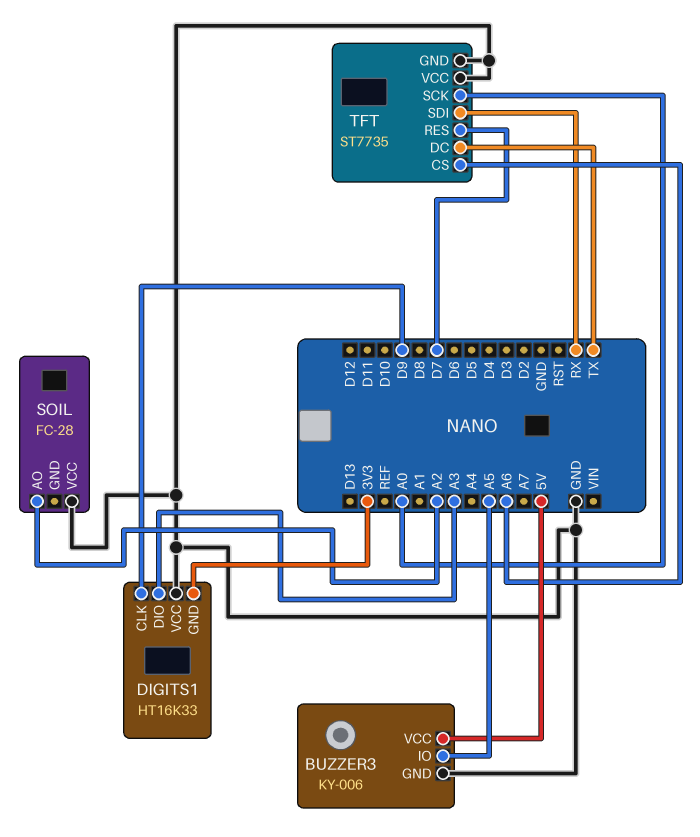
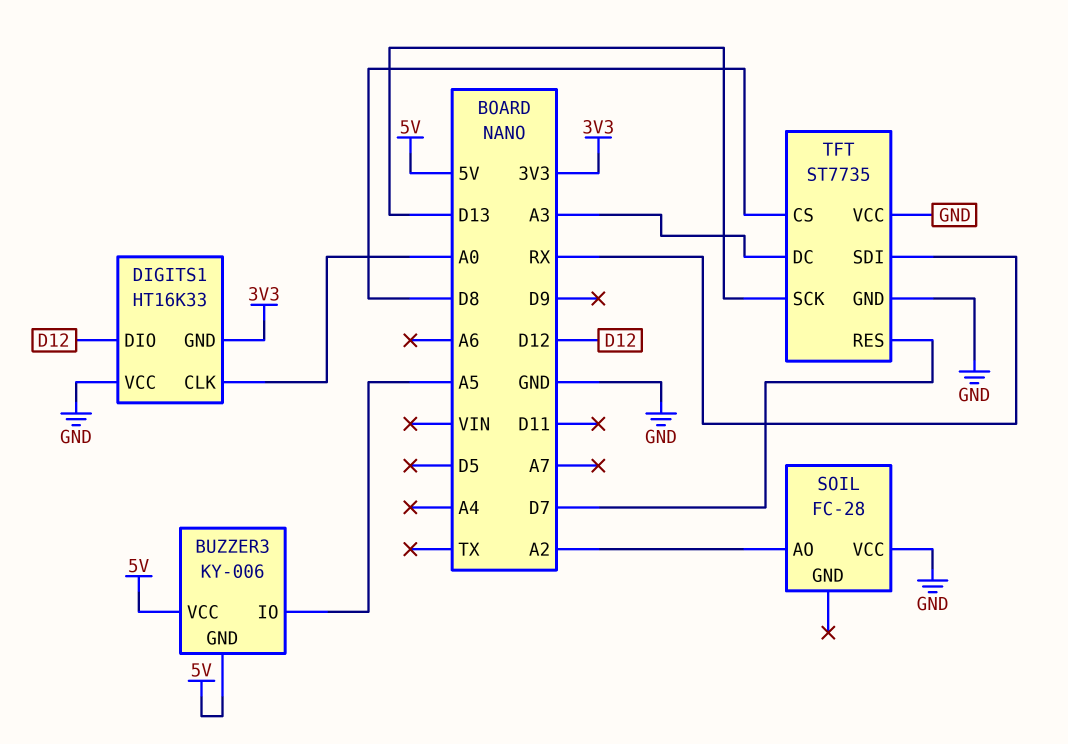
BUZZER3 pin GND: GND -> 5V
DIGITS1 pin CLK: D9 -> A0
DIGITS1 pin DIO: A3 -> D12
TFT pin CS: A6 -> D8
TFT pin DC: TX -> A3
TFT pin SCK: A0 -> D13

